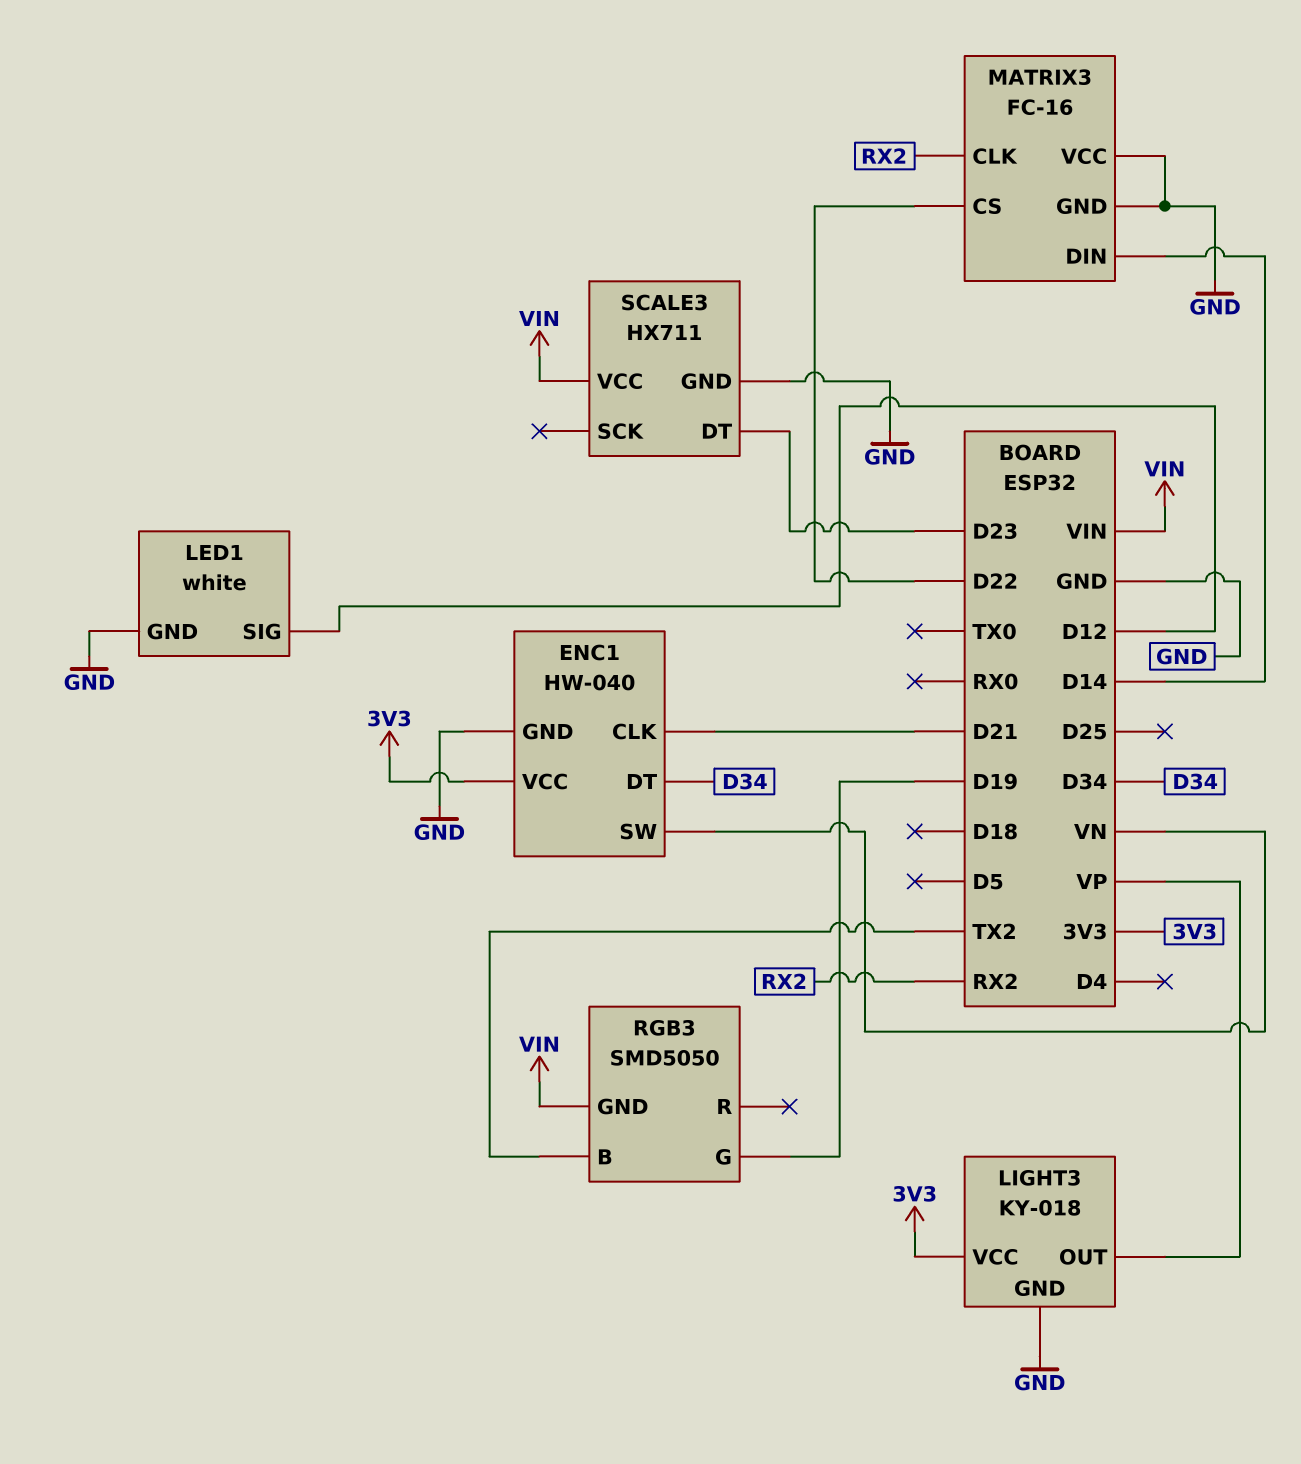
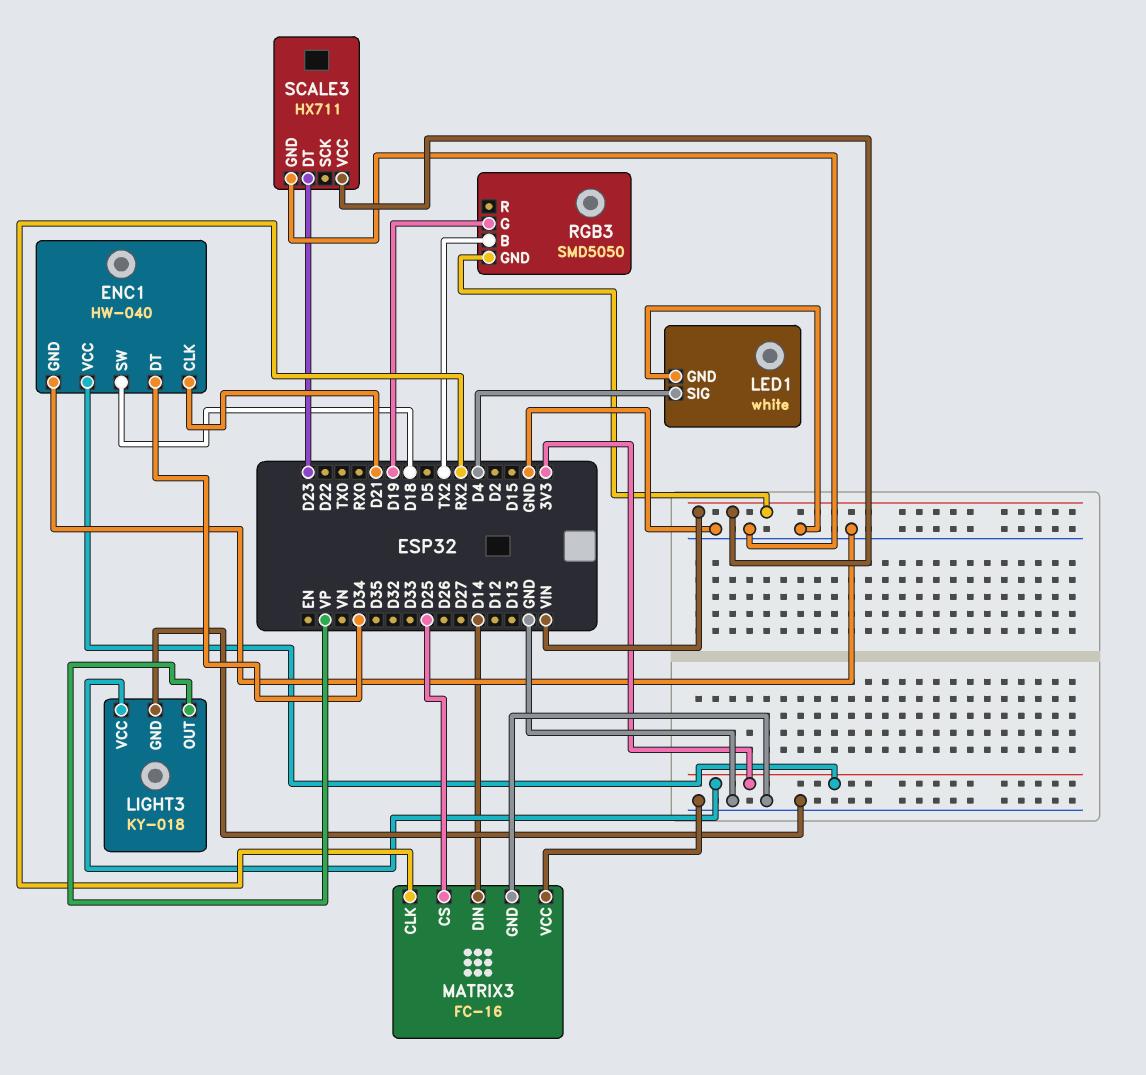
ENC1 pin SW: VN -> D18
LED1 pin SIG: D12 -> D4
MATRIX3 pin CS: D22 -> D25

